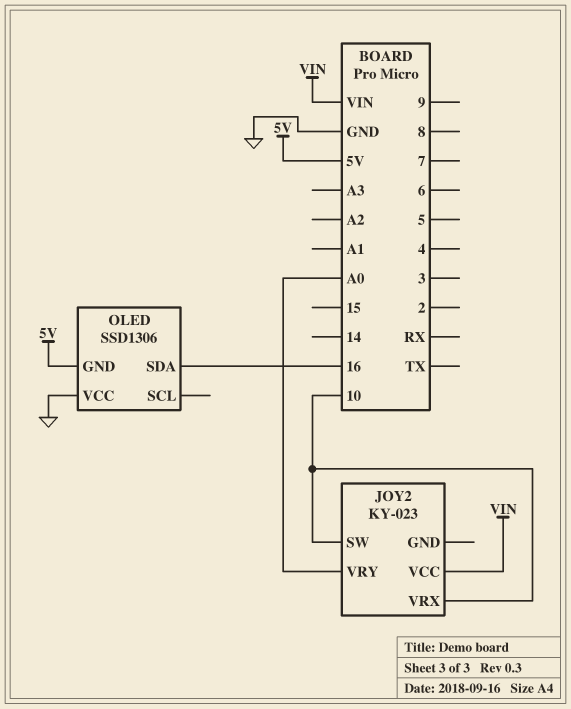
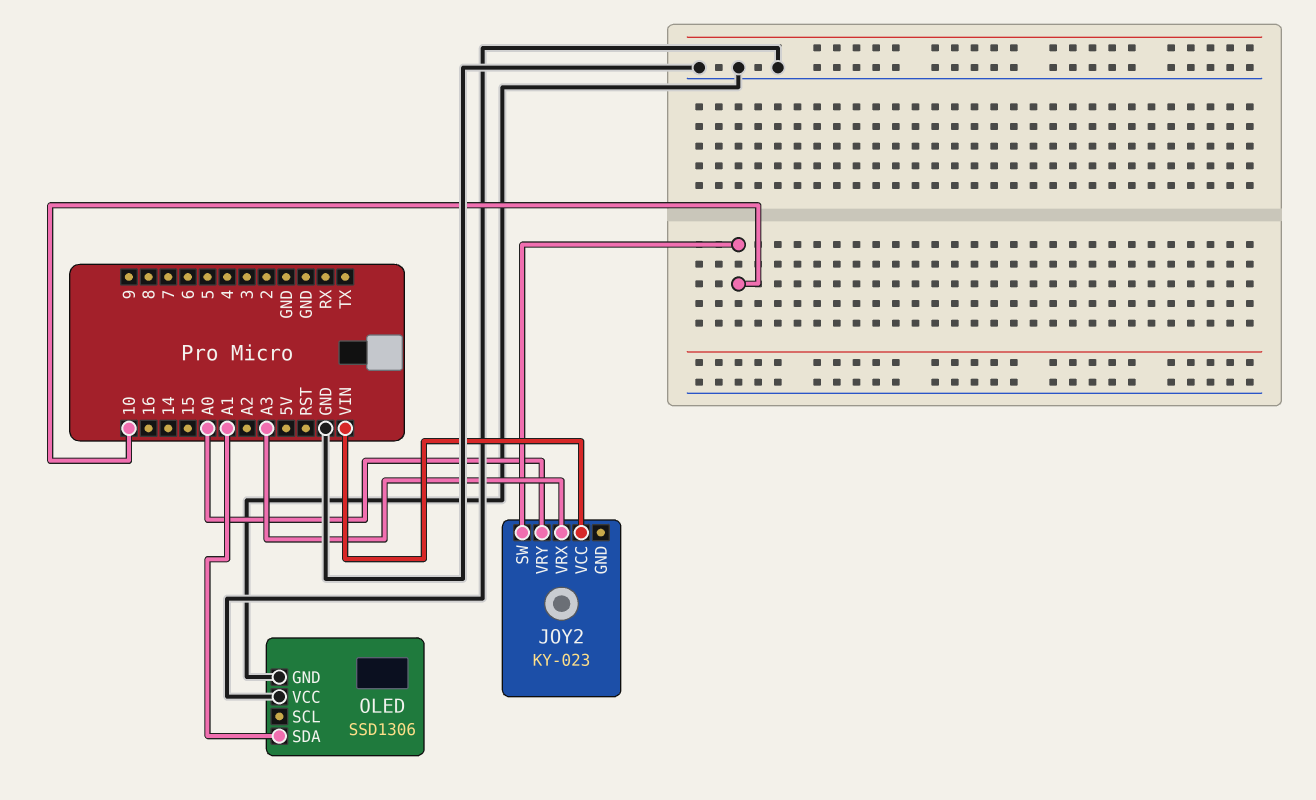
JOY2 pin VRX: 10 -> A3
OLED pin GND: 5V -> GND
OLED pin SDA: 16 -> A1

